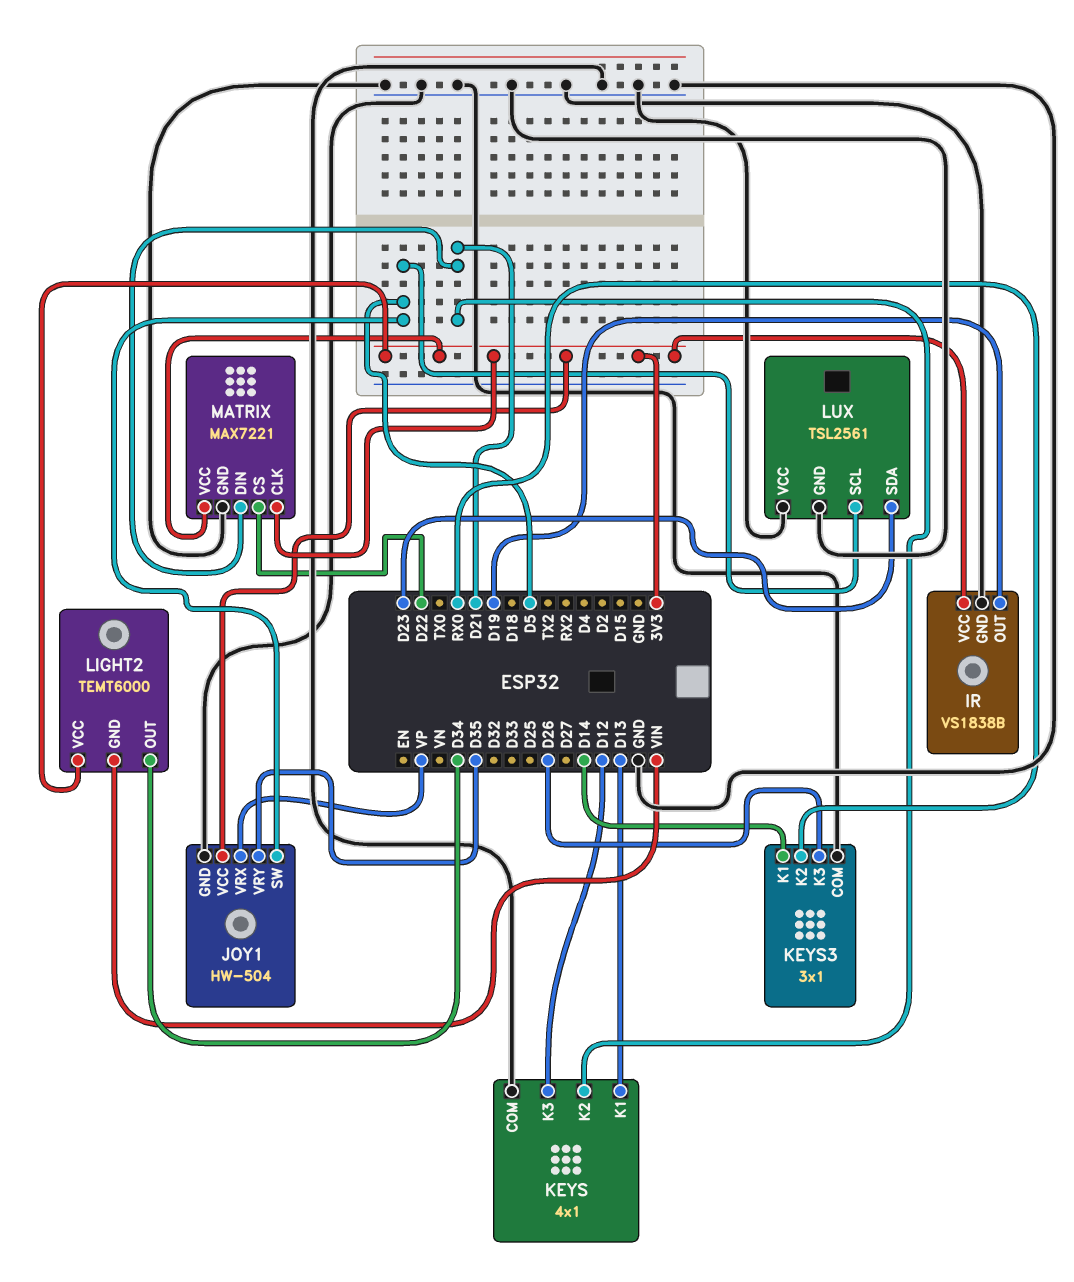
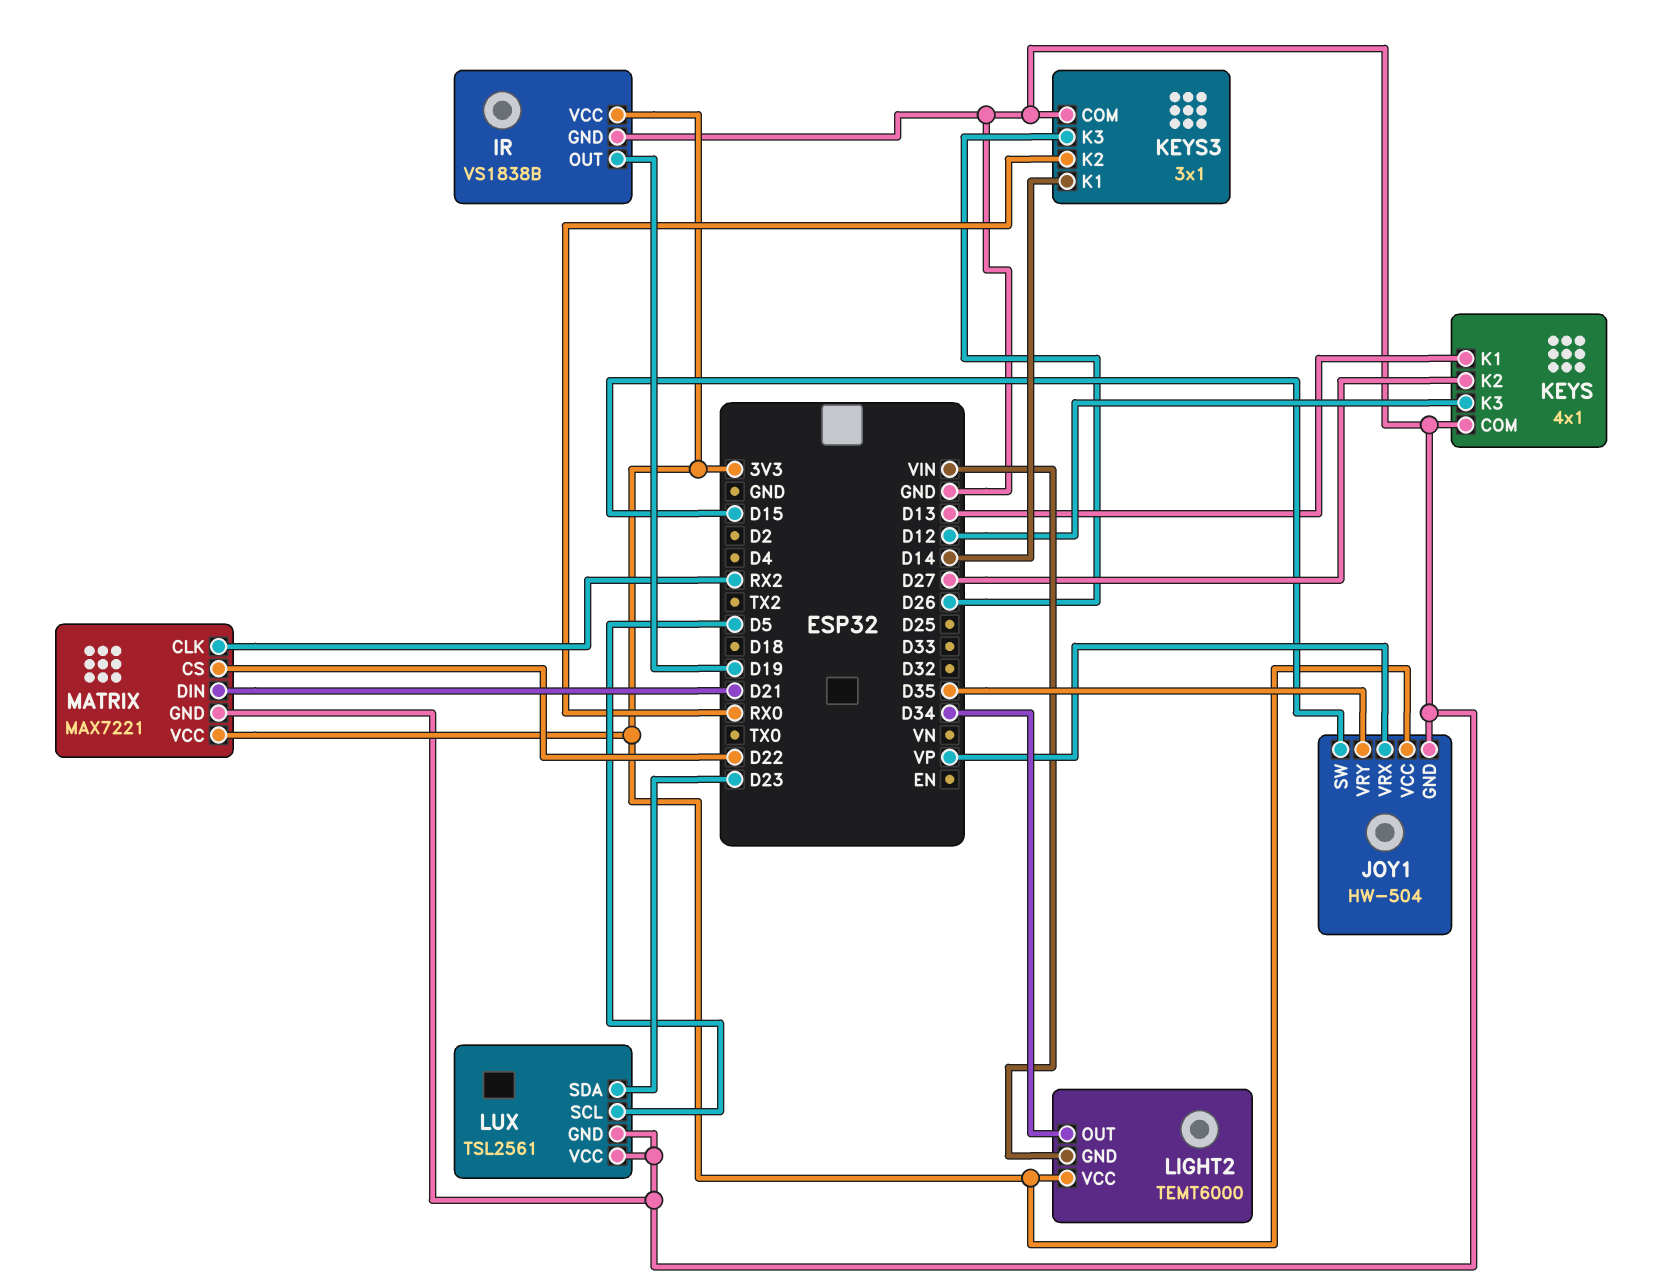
JOY1 pin SW: D5 -> D15
KEYS pin K2: D21 -> D27
MATRIX pin CLK: 3V3 -> RX2

